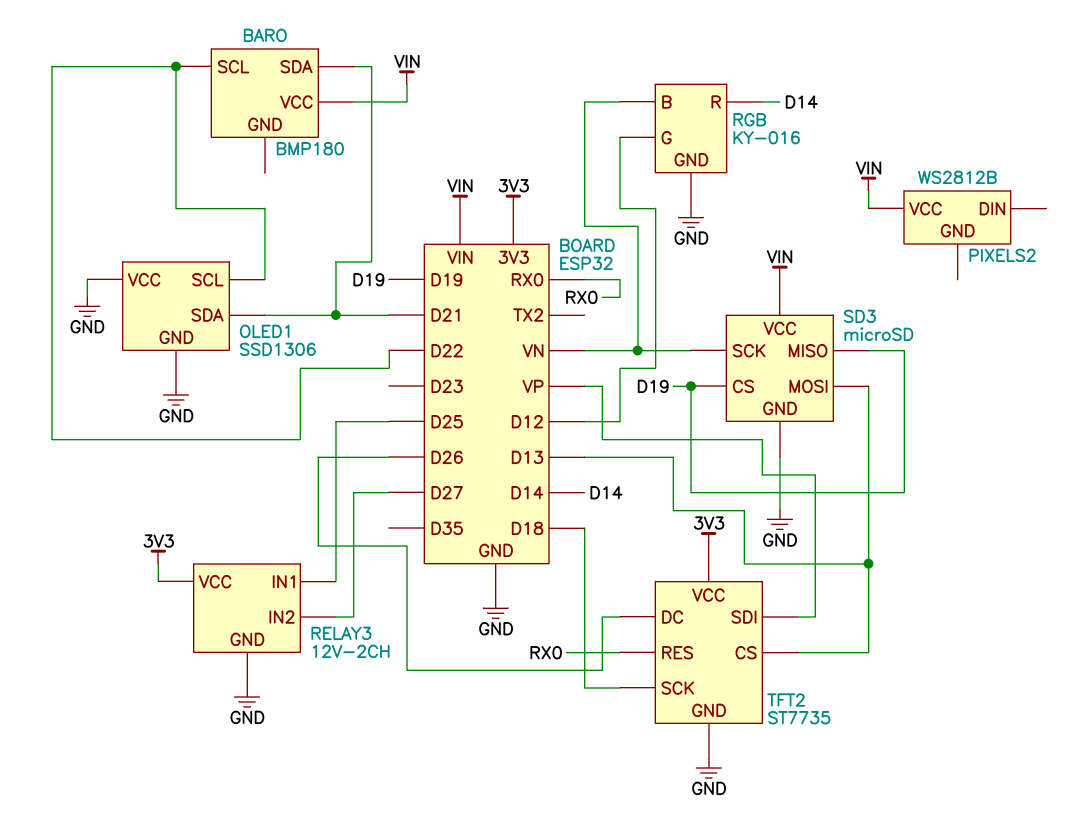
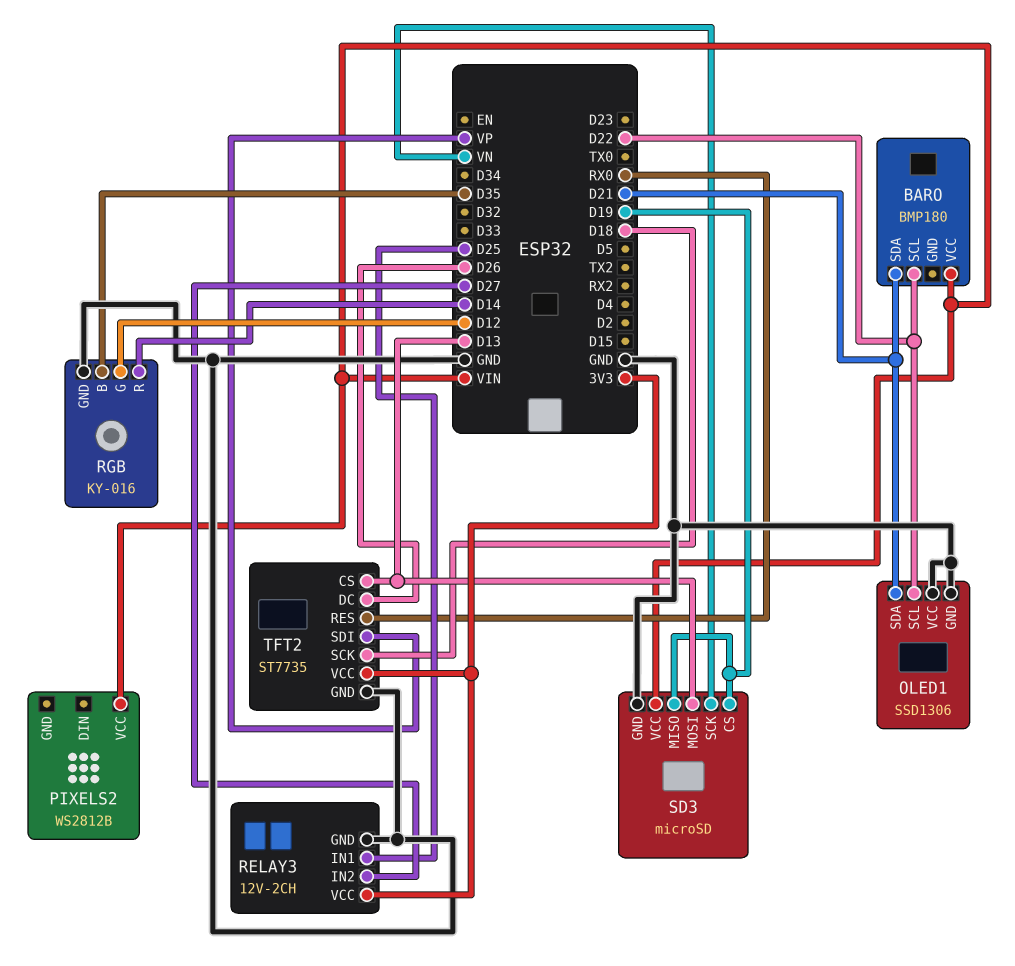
RGB pin B: VN -> D35

